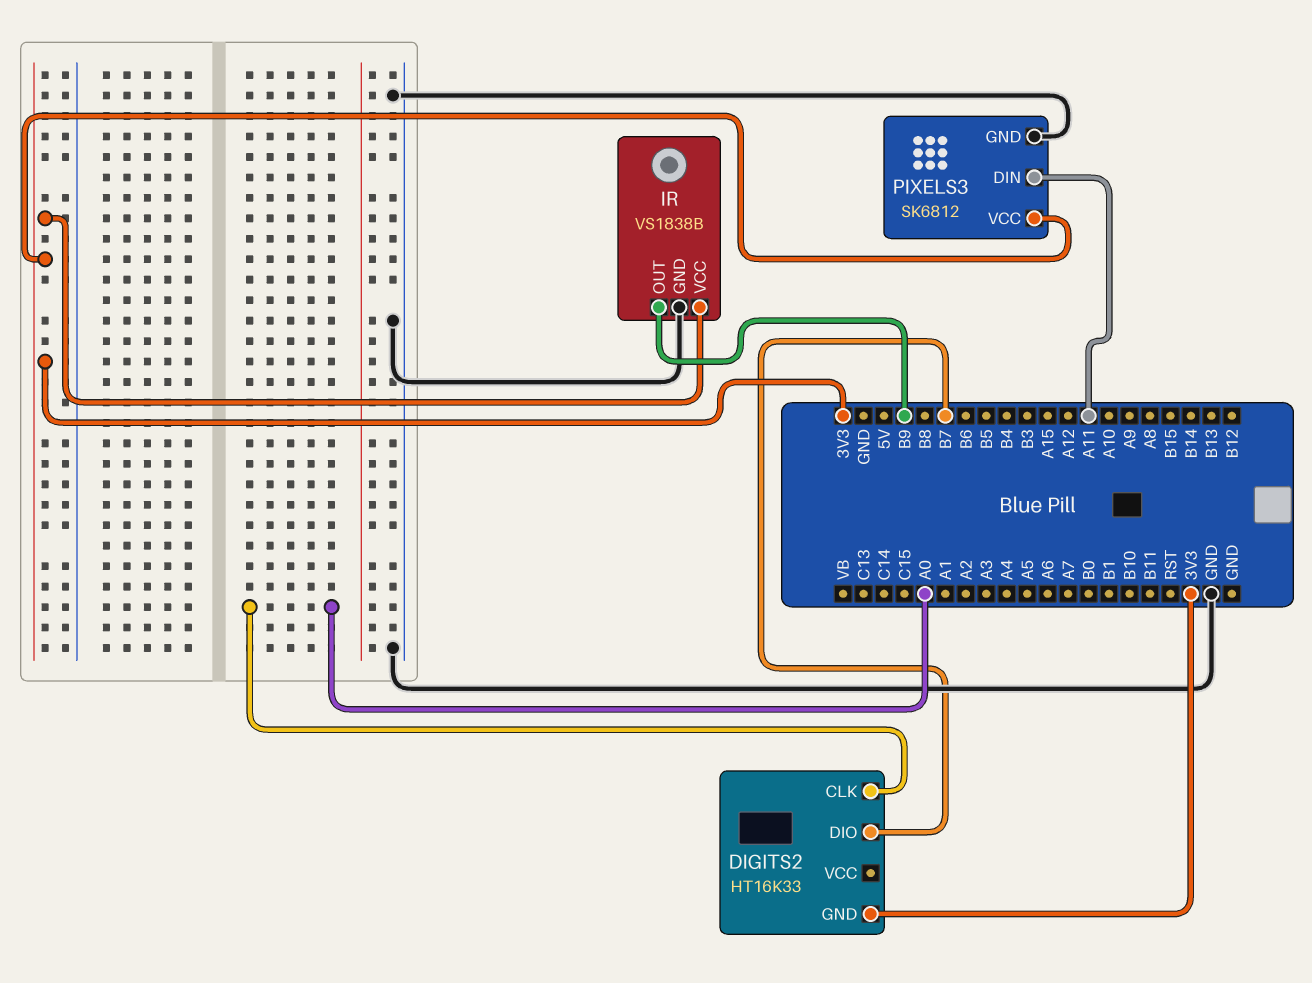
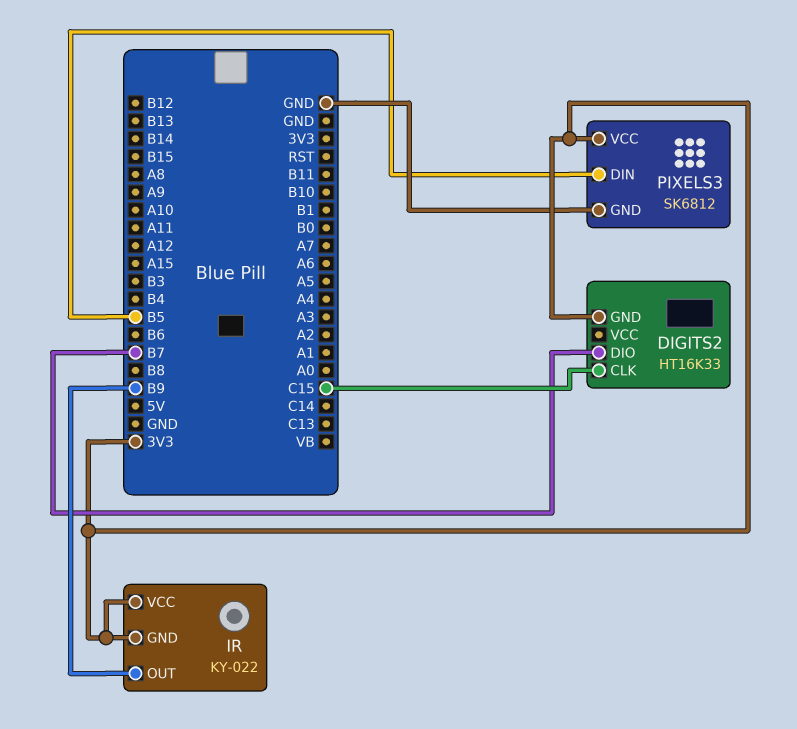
DIGITS2 pin CLK: A0 -> C15
IR: VS1838B -> KY-022
IR pin GND: GND -> 3V3
PIXELS3 pin DIN: A11 -> B5

